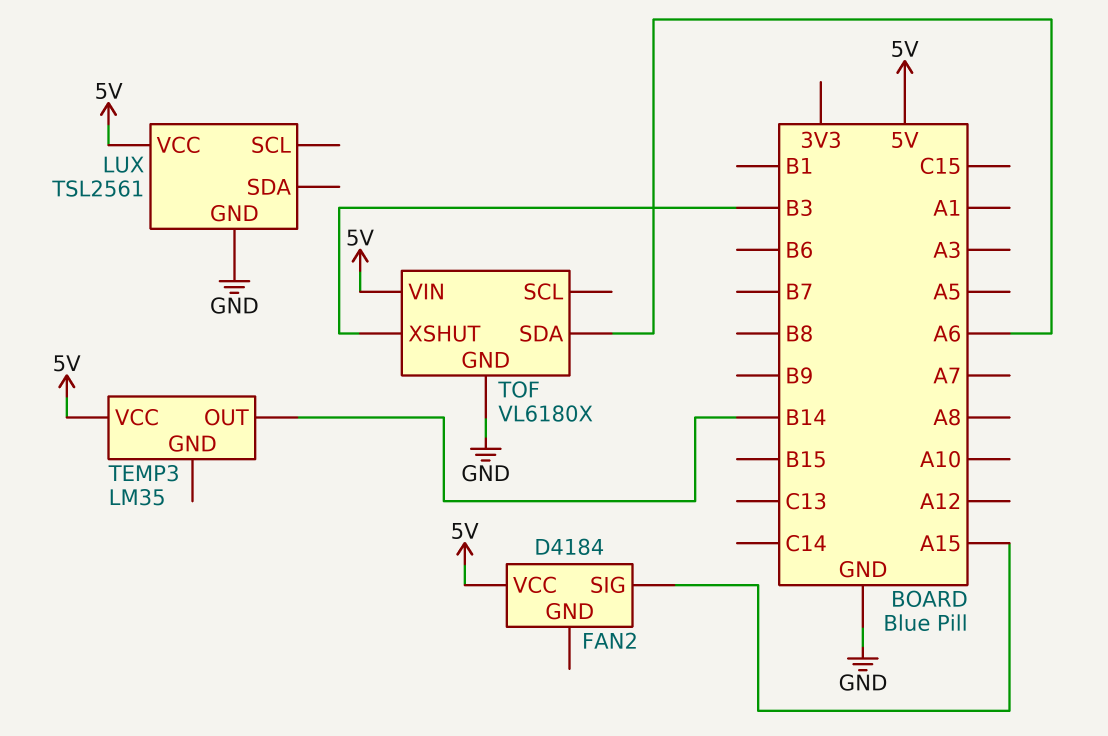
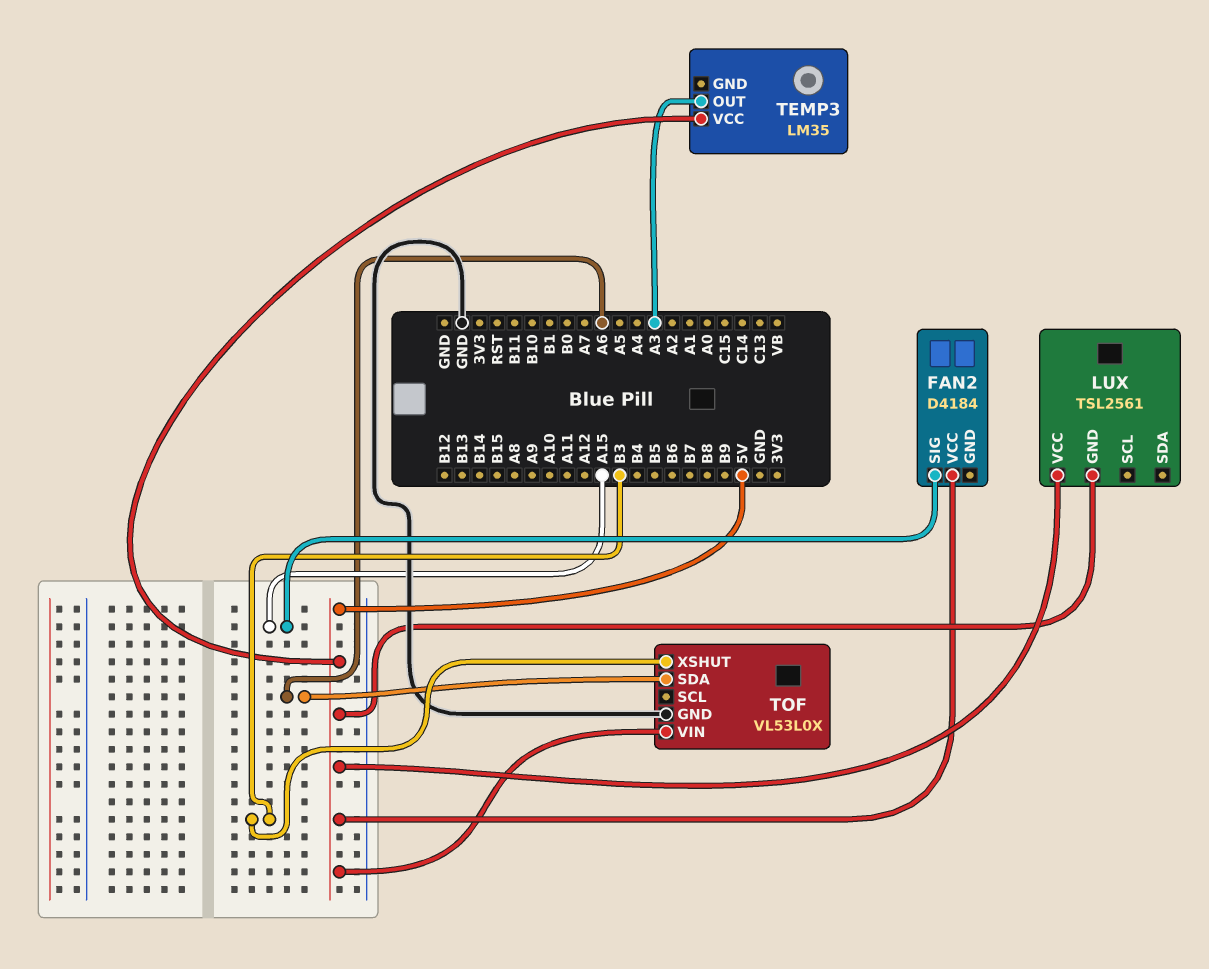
LUX pin GND: GND -> 5V
TEMP3 pin OUT: B14 -> A3
TOF: VL6180X -> VL53L0X

